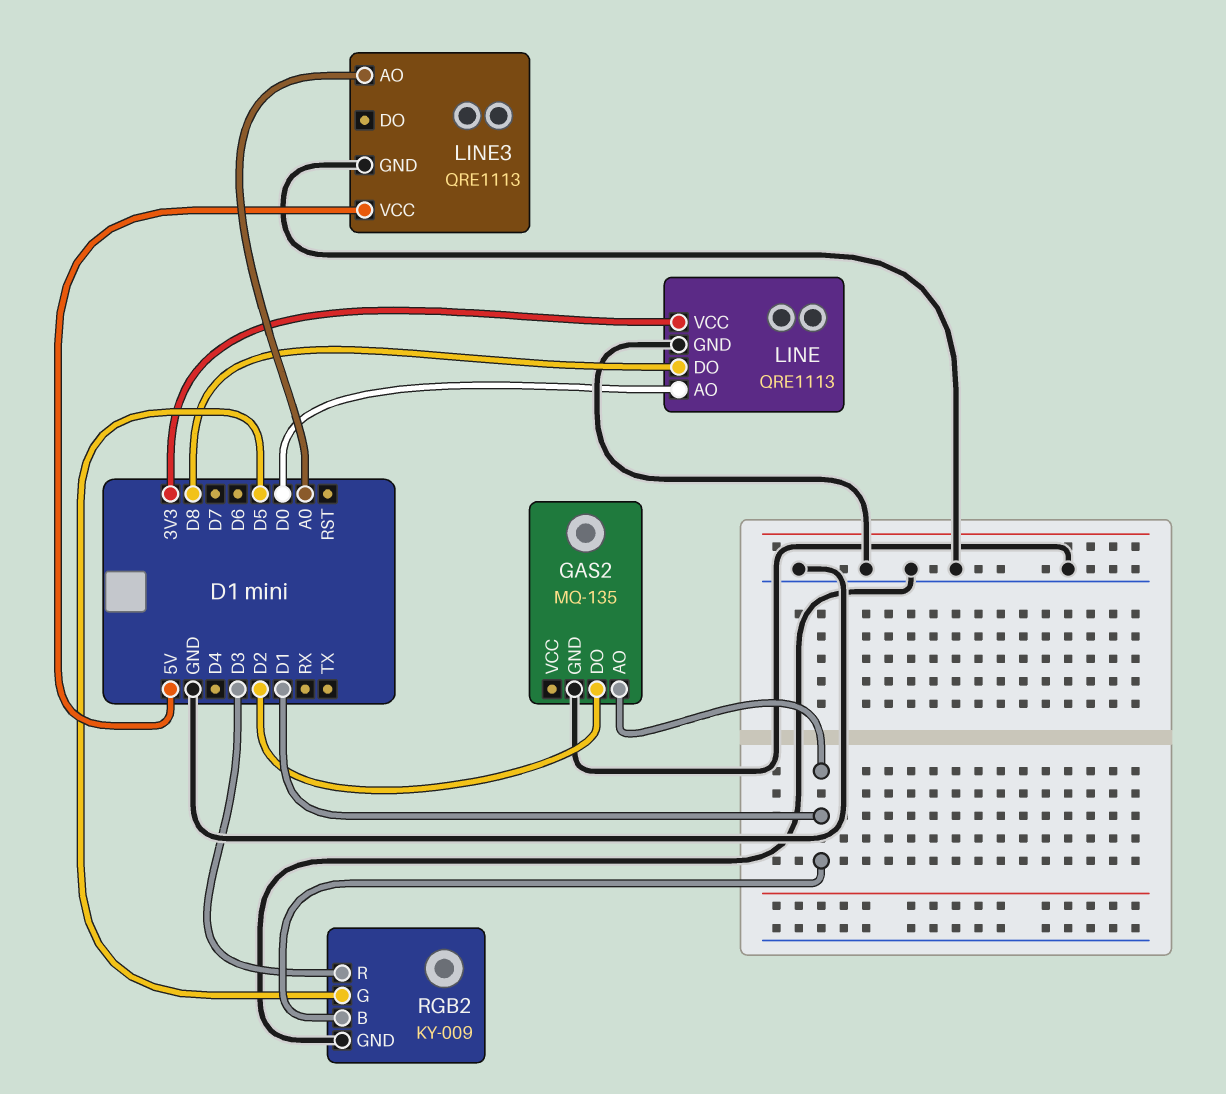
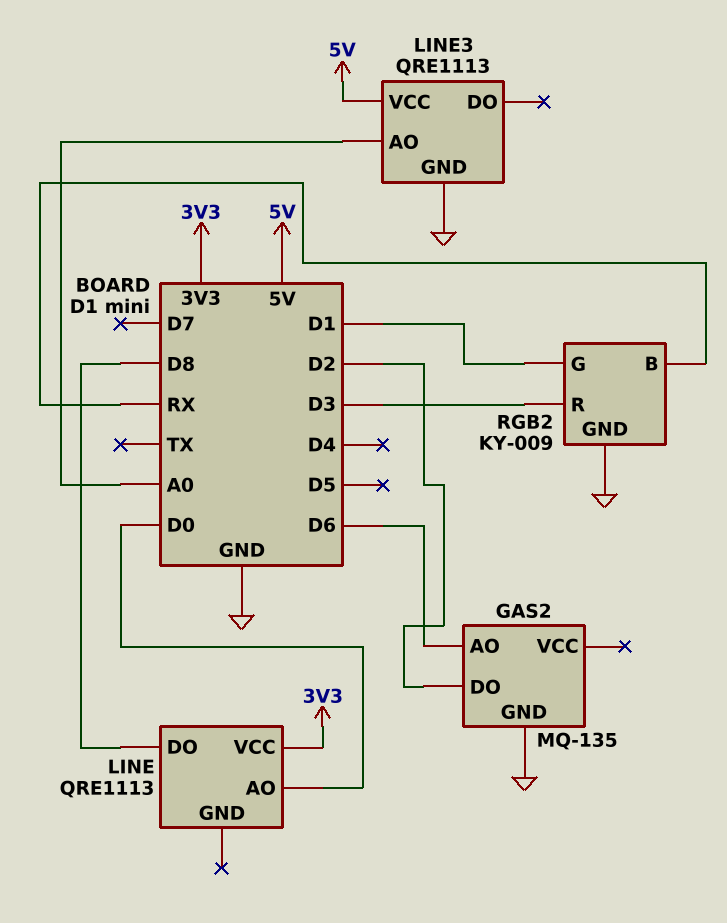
GAS2 pin AO: D1 -> D6
LINE pin GND: GND -> none
RGB2 pin B: D1 -> RX
RGB2 pin G: D5 -> D1

